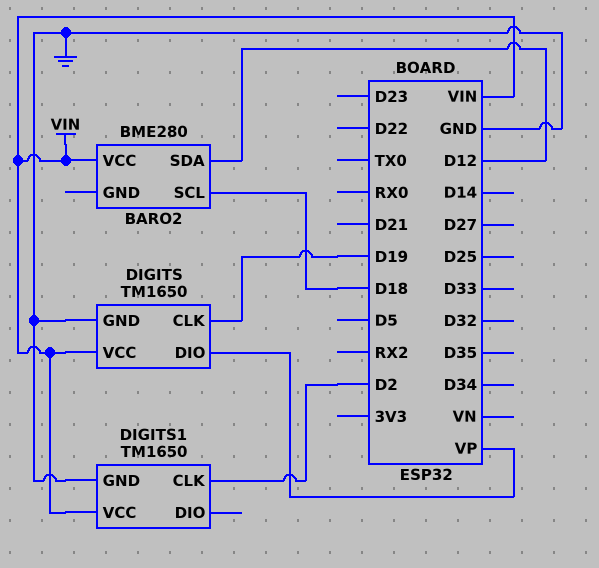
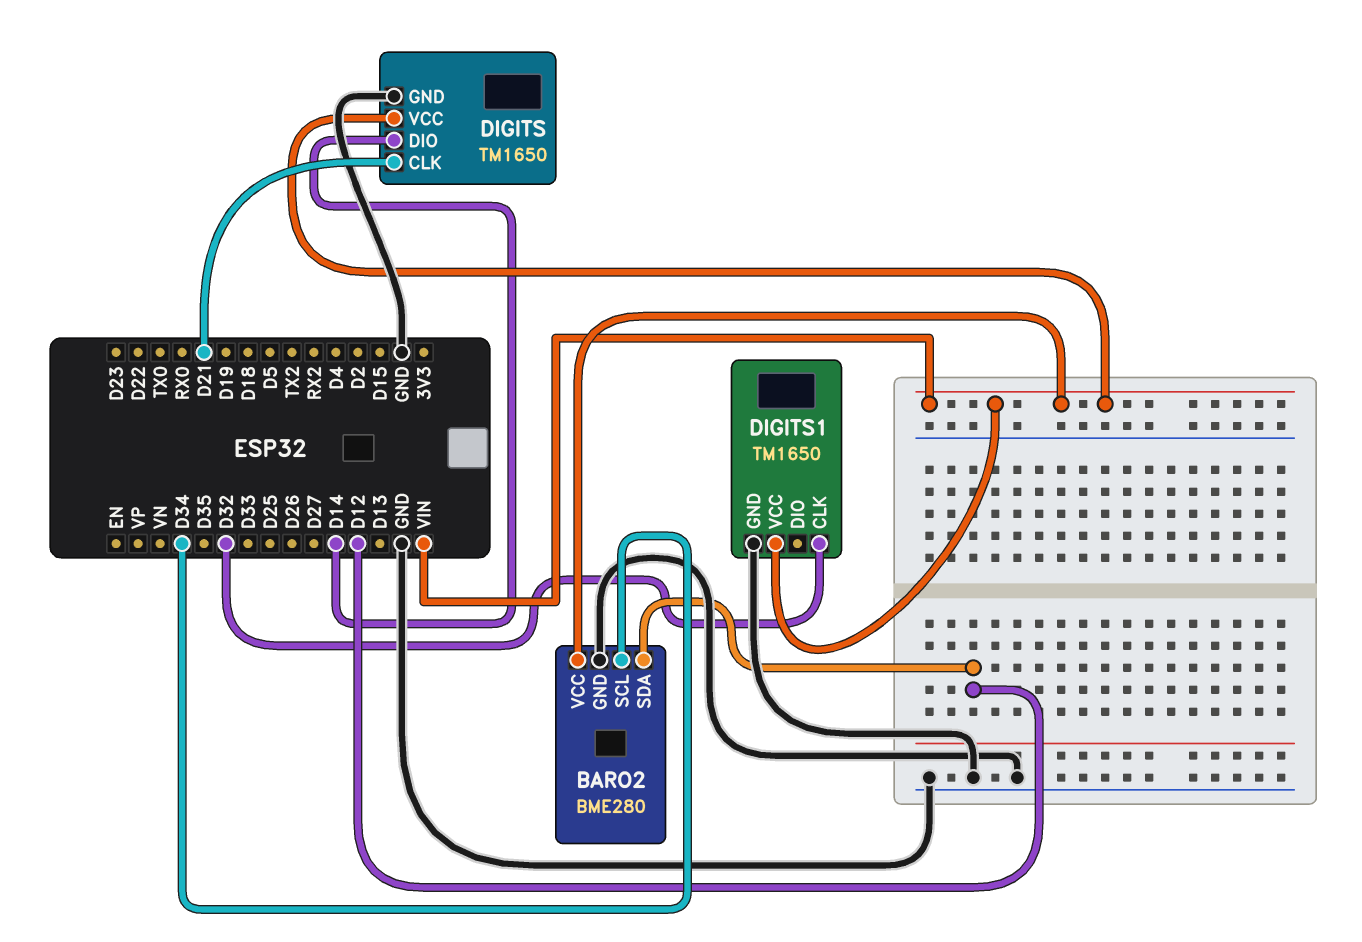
BARO2 pin GND: none -> GND
BARO2 pin SCL: D18 -> D34
DIGITS pin CLK: D19 -> D21
DIGITS pin DIO: VP -> D14
DIGITS1 pin CLK: D2 -> D32

